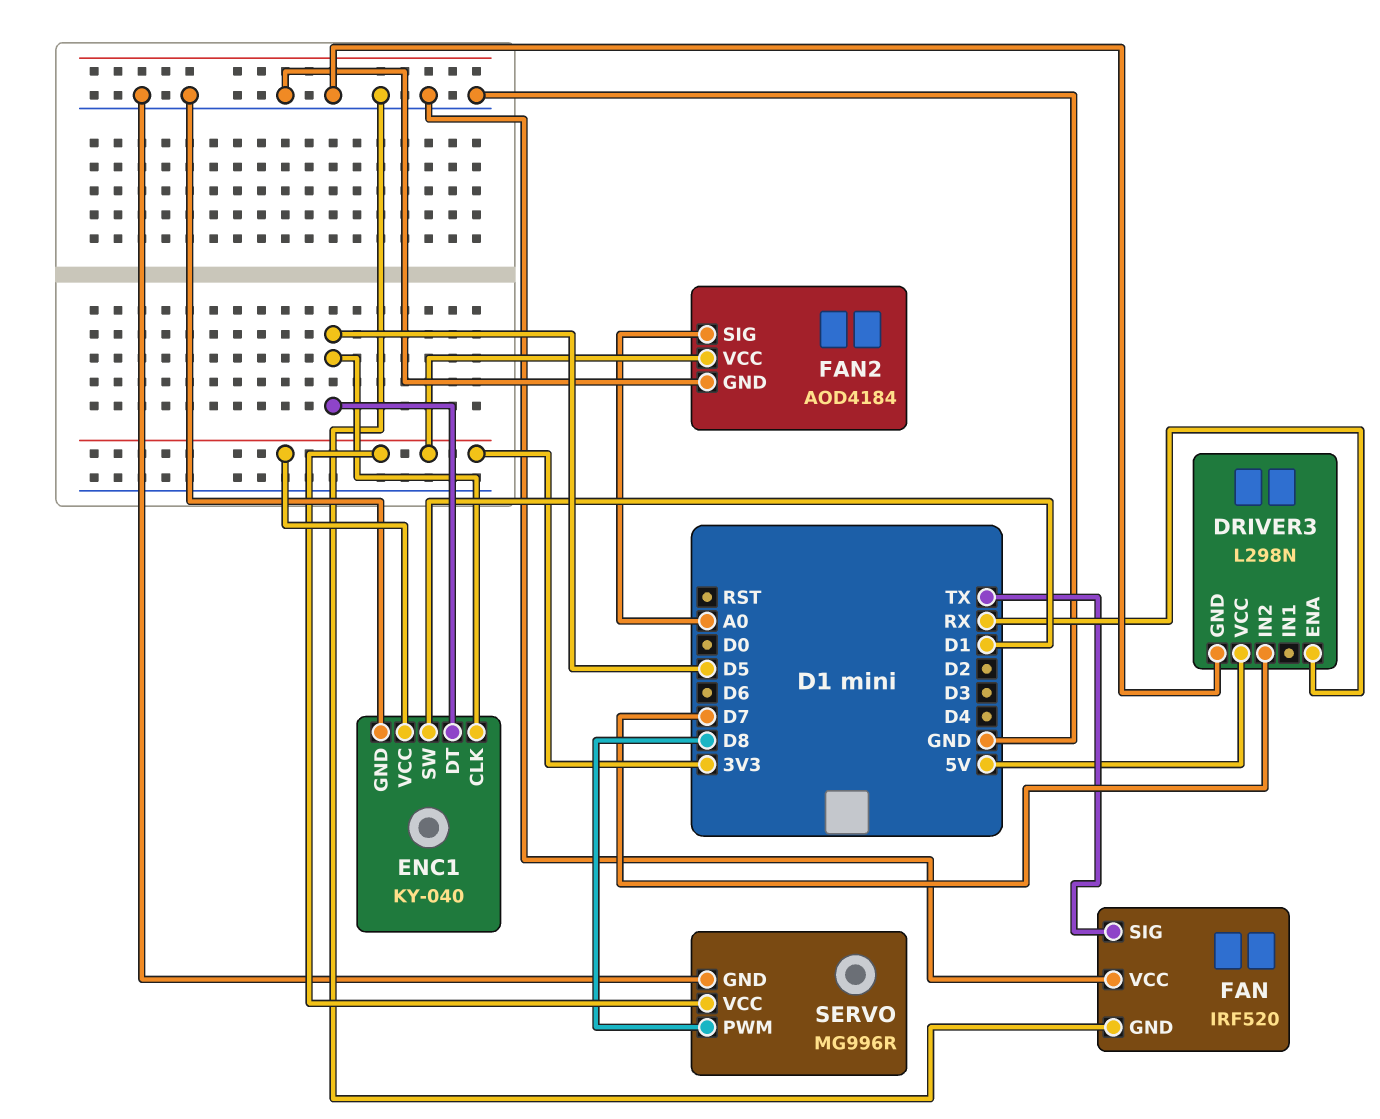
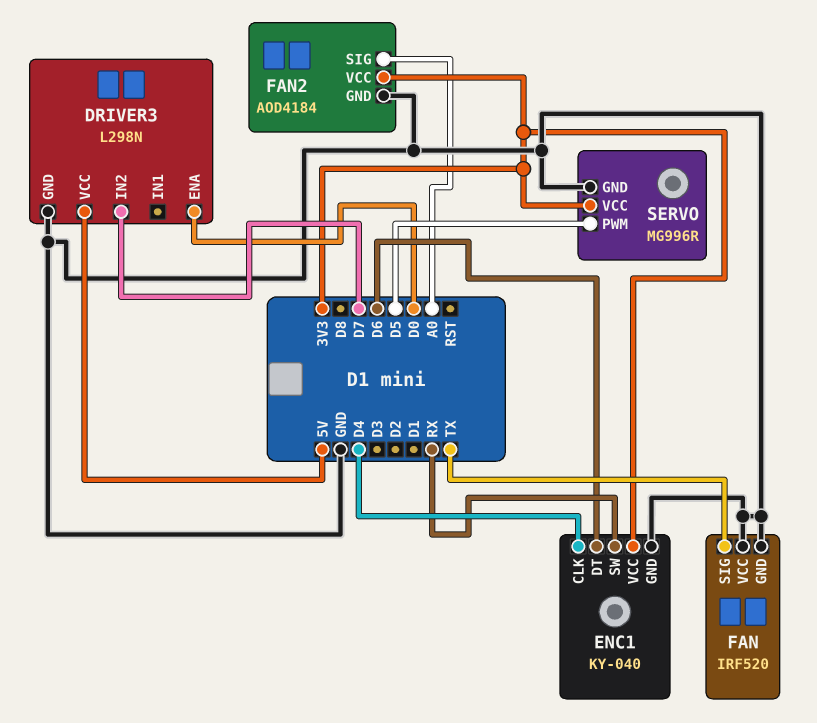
DRIVER3 pin ENA: RX -> D0
ENC1 pin CLK: D5 -> D4
ENC1 pin DT: D5 -> D6
ENC1 pin SW: D1 -> RX
SERVO pin PWM: D8 -> D5

